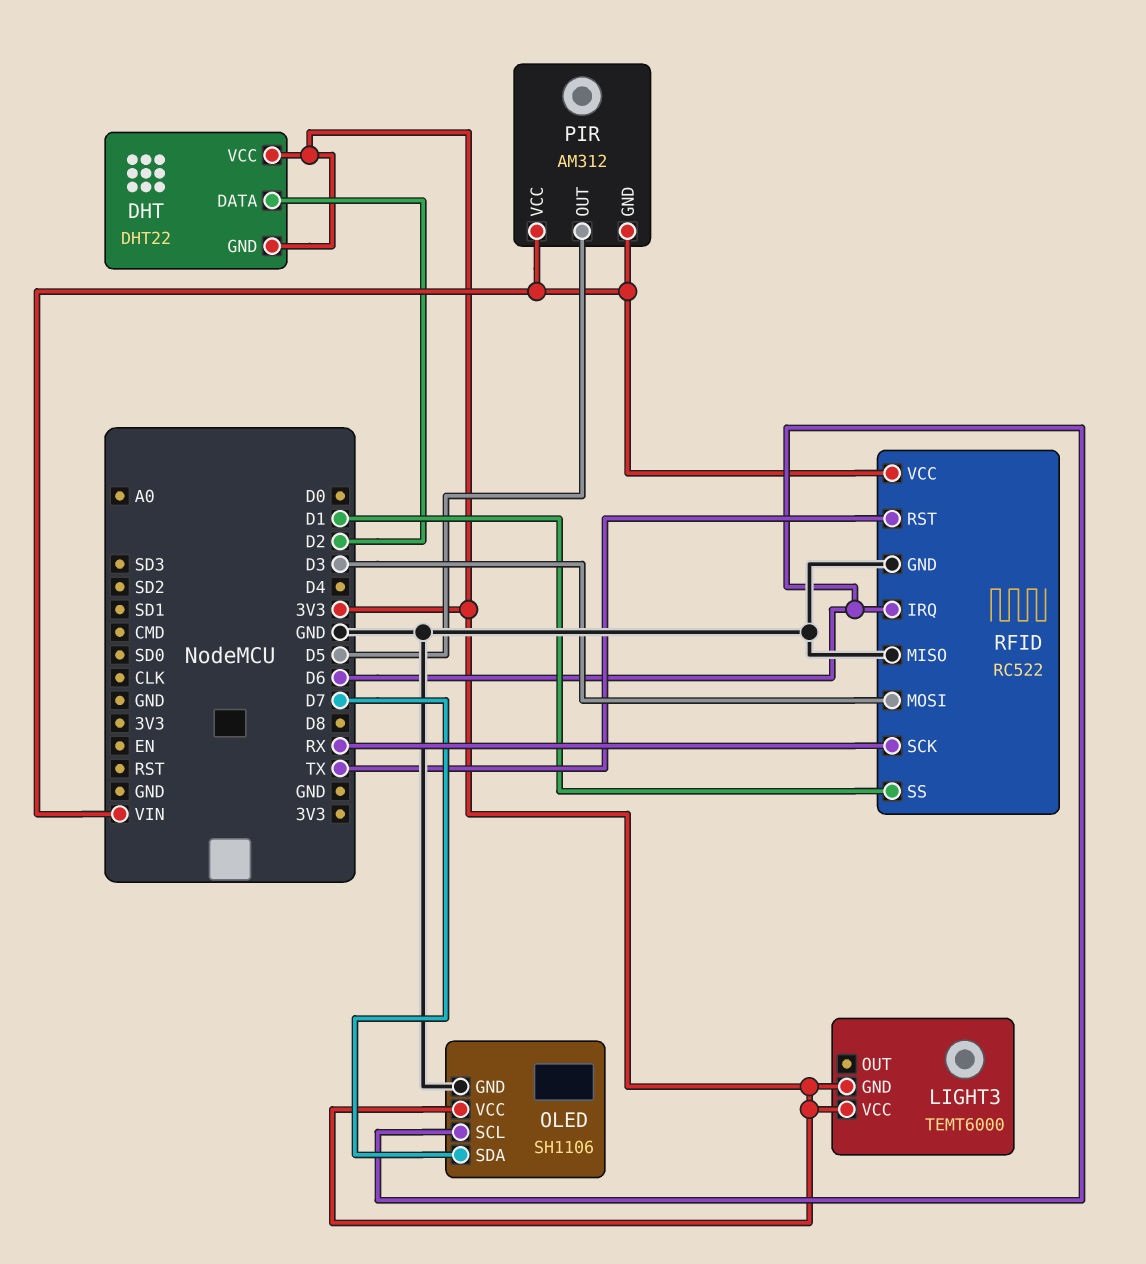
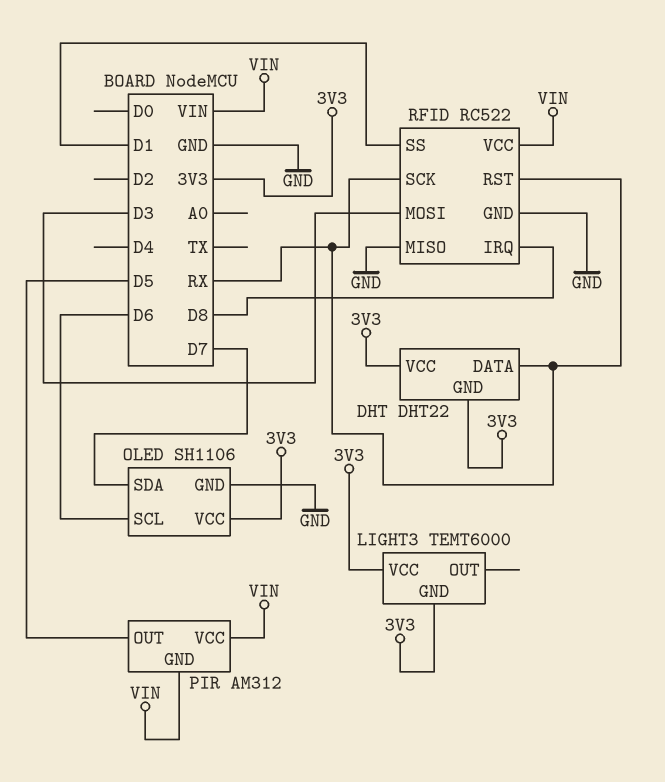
DHT pin DATA: D2 -> RX
RFID pin IRQ: D6 -> D8
RFID pin RST: TX -> RX

